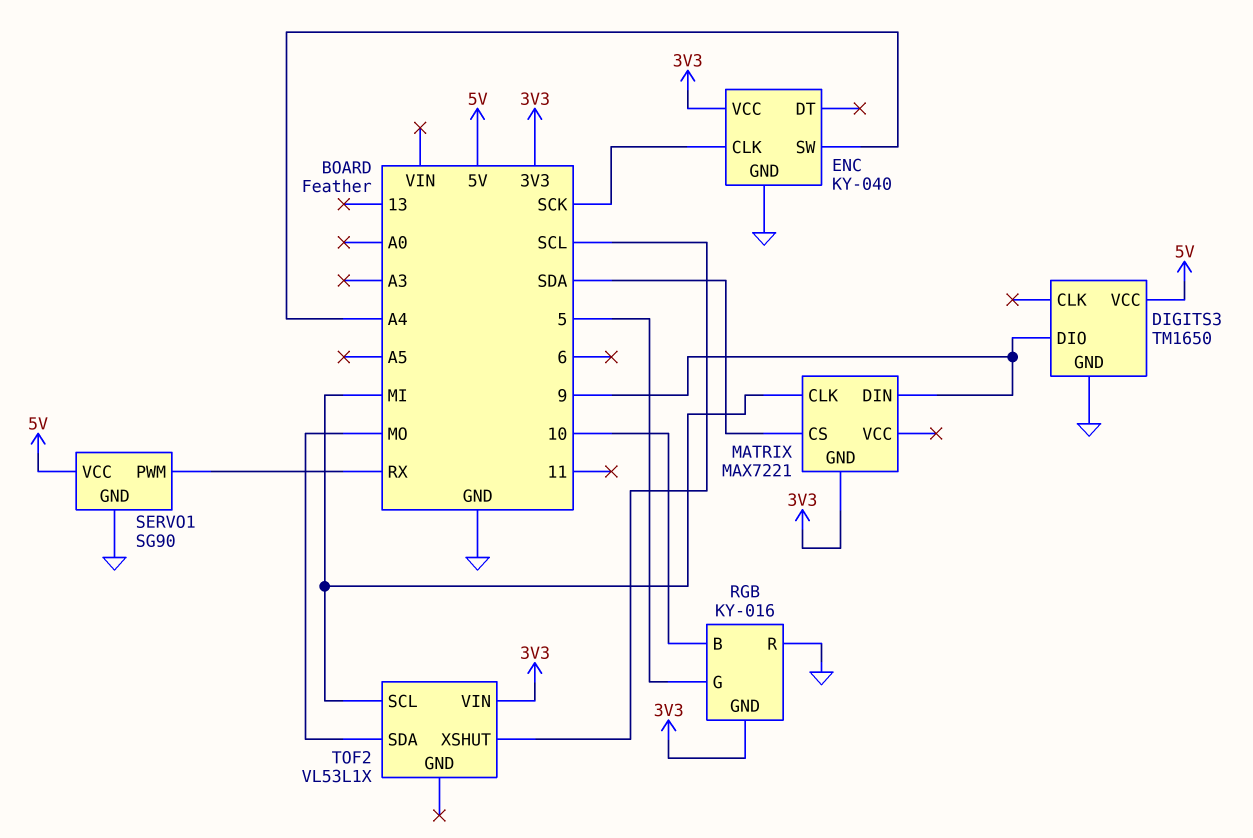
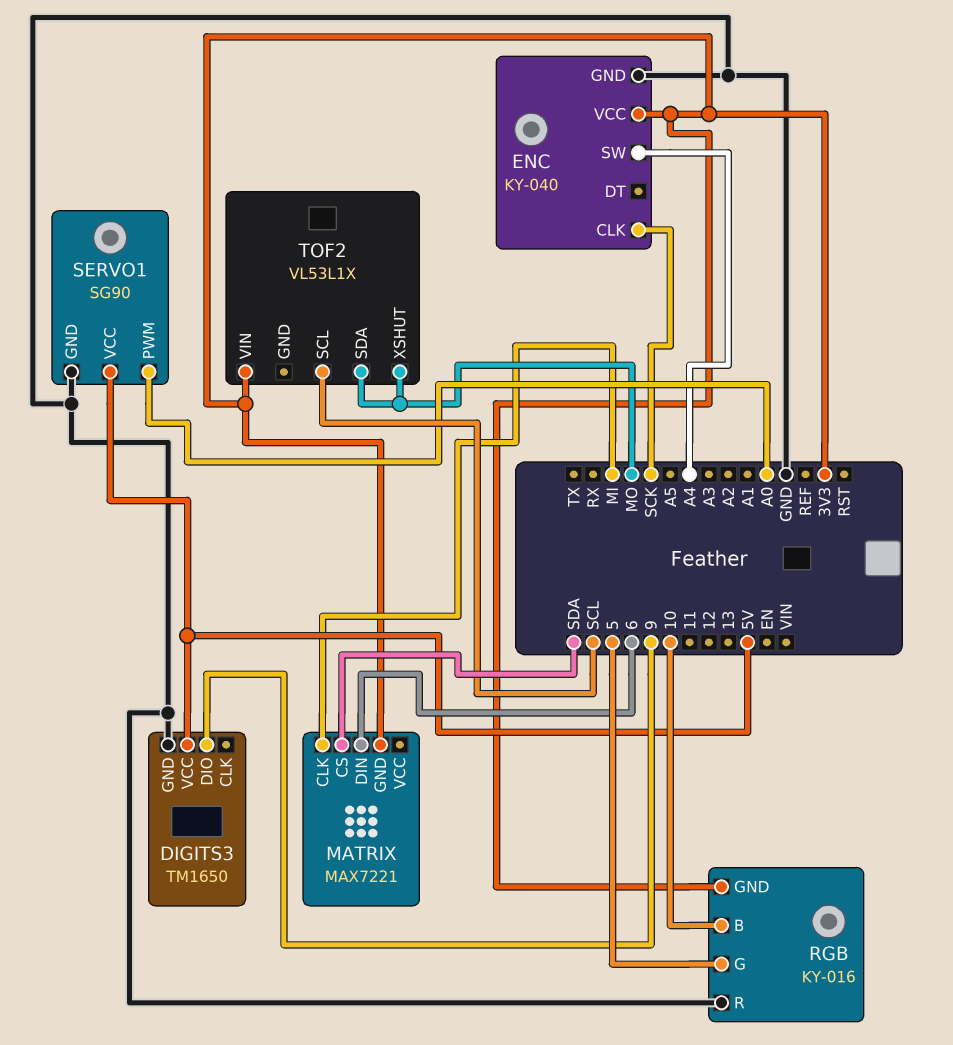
MATRIX pin DIN: 9 -> 6
SERVO1 pin PWM: RX -> A0
TOF2 pin SCL: MI -> SCL
TOF2 pin XSHUT: SCL -> MO

